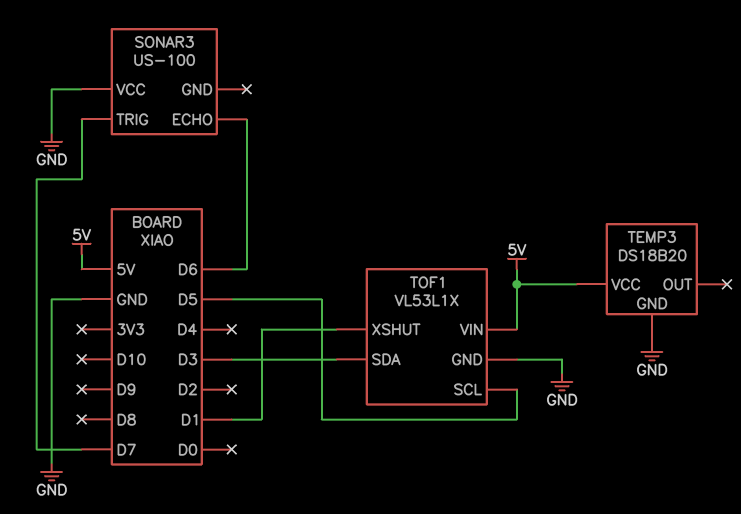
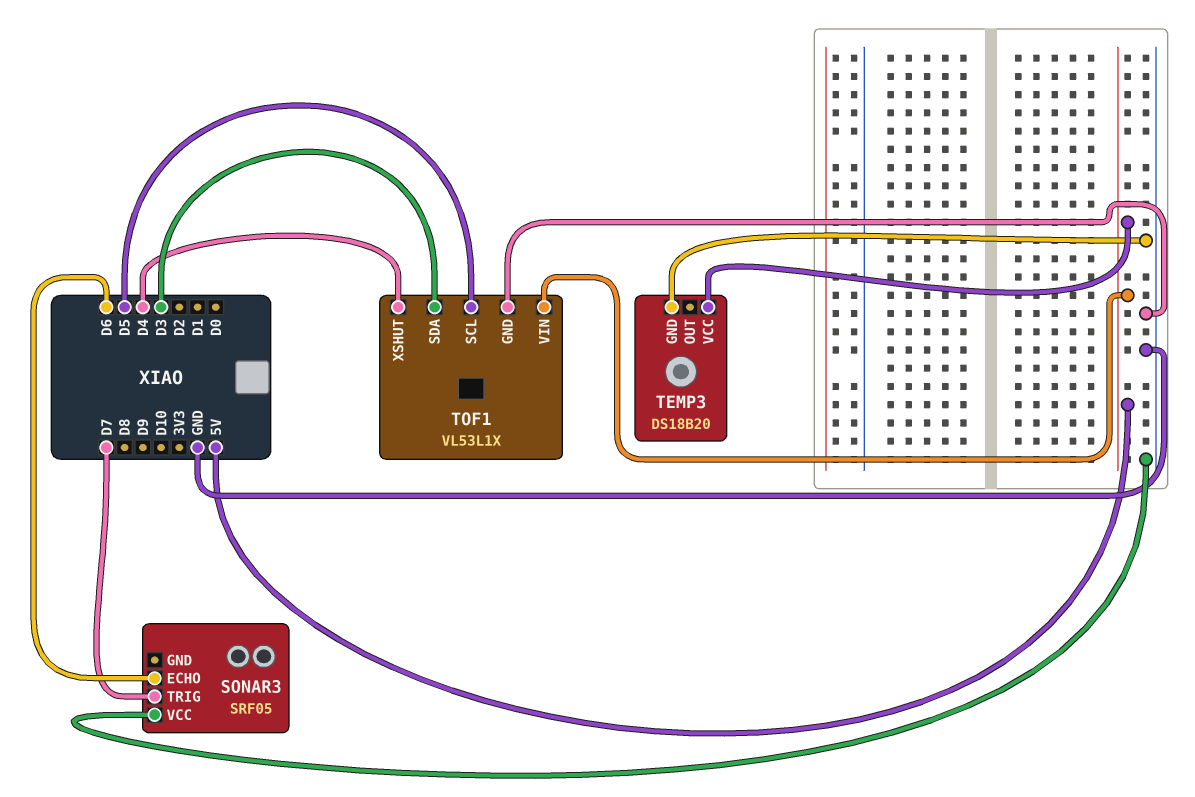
SONAR3: US-100 -> SRF05
TOF1 pin XSHUT: D1 -> D4

